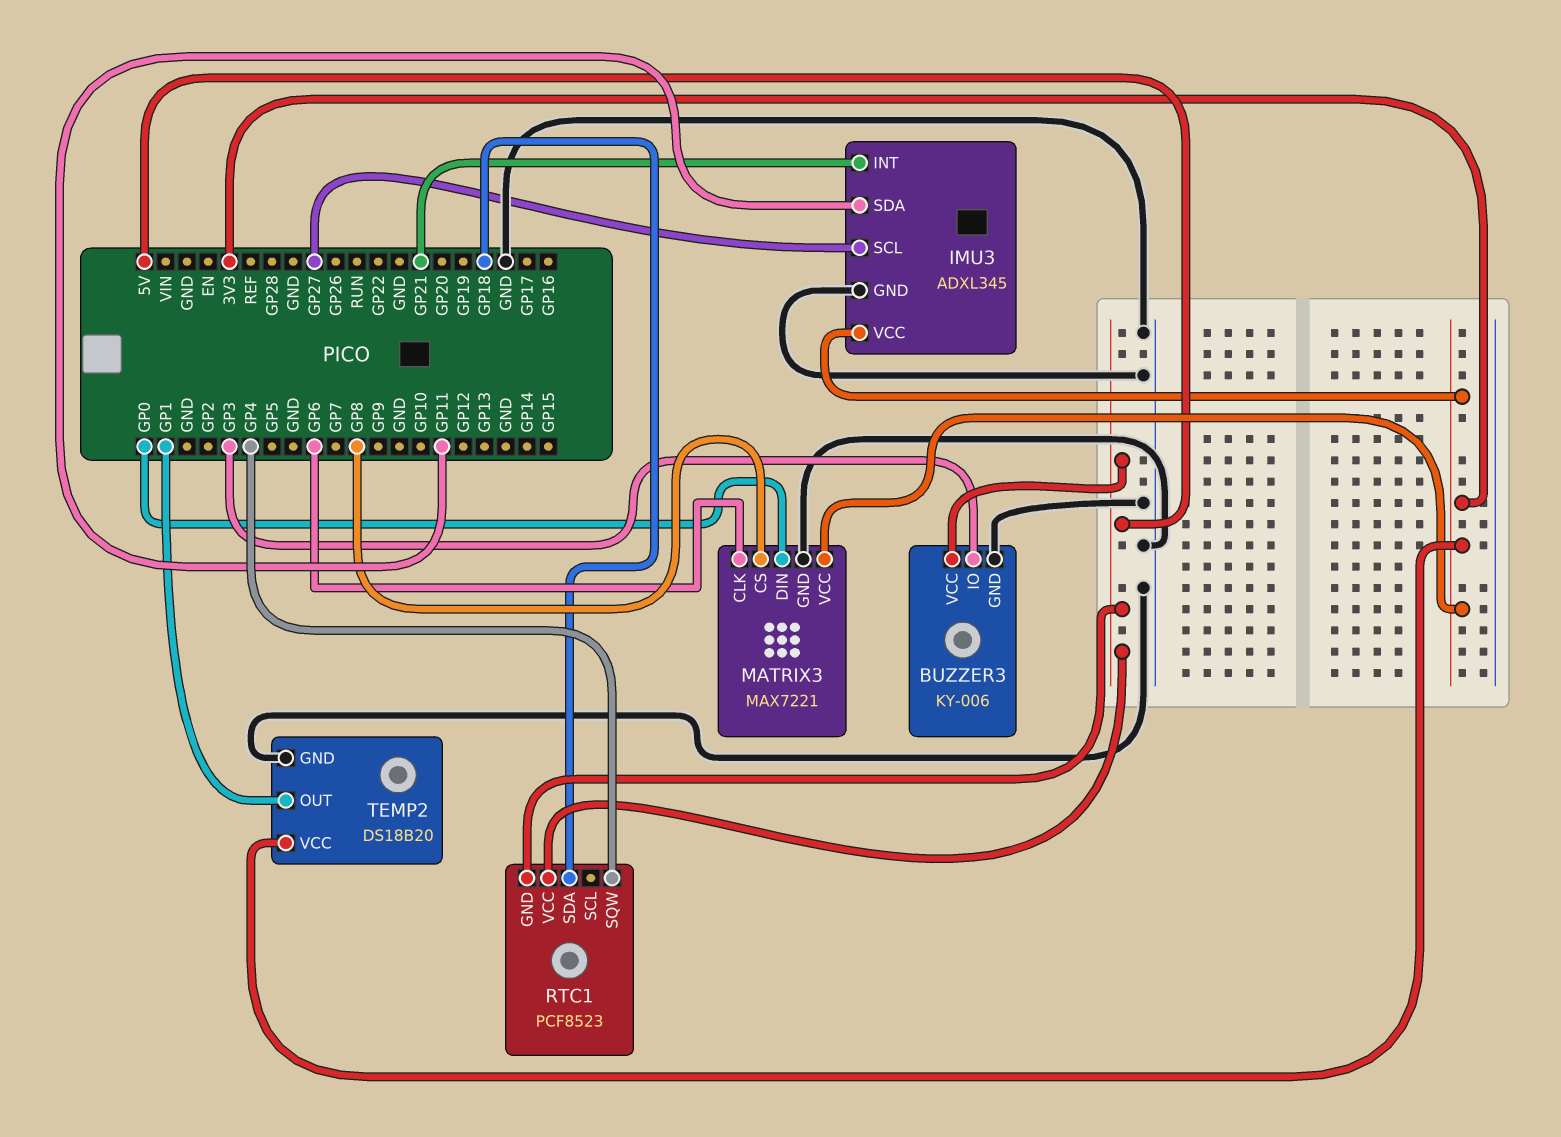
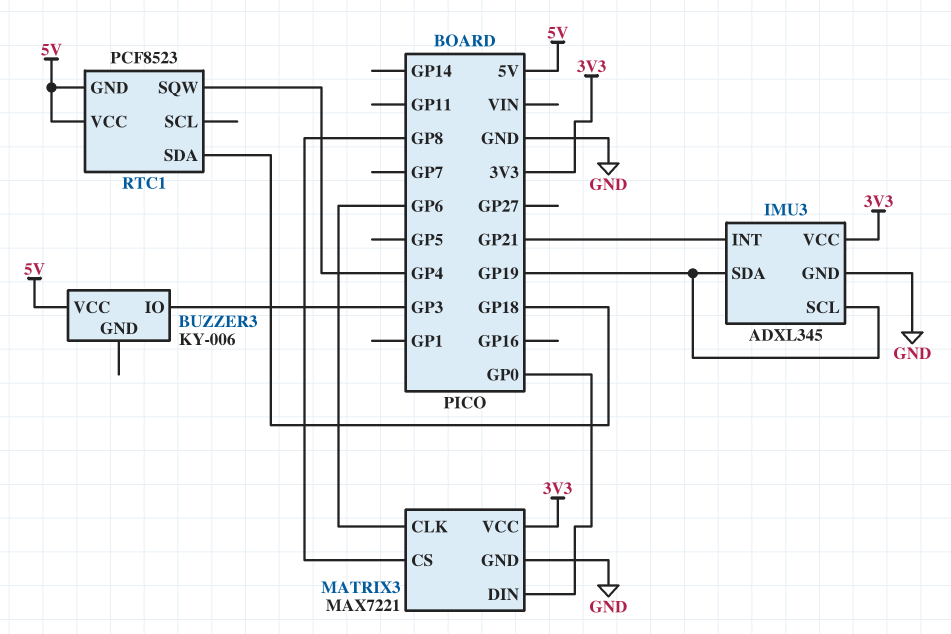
BUZZER3 pin GND: GND -> none
IMU3 pin SCL: GP27 -> GP19
IMU3 pin SDA: GP11 -> GP19
TEMP2: DS18B20 -> none
TEMP2 pin GND: GND -> none
TEMP2 pin OUT: GP1 -> none
TEMP2 pin VCC: 3V3 -> none

